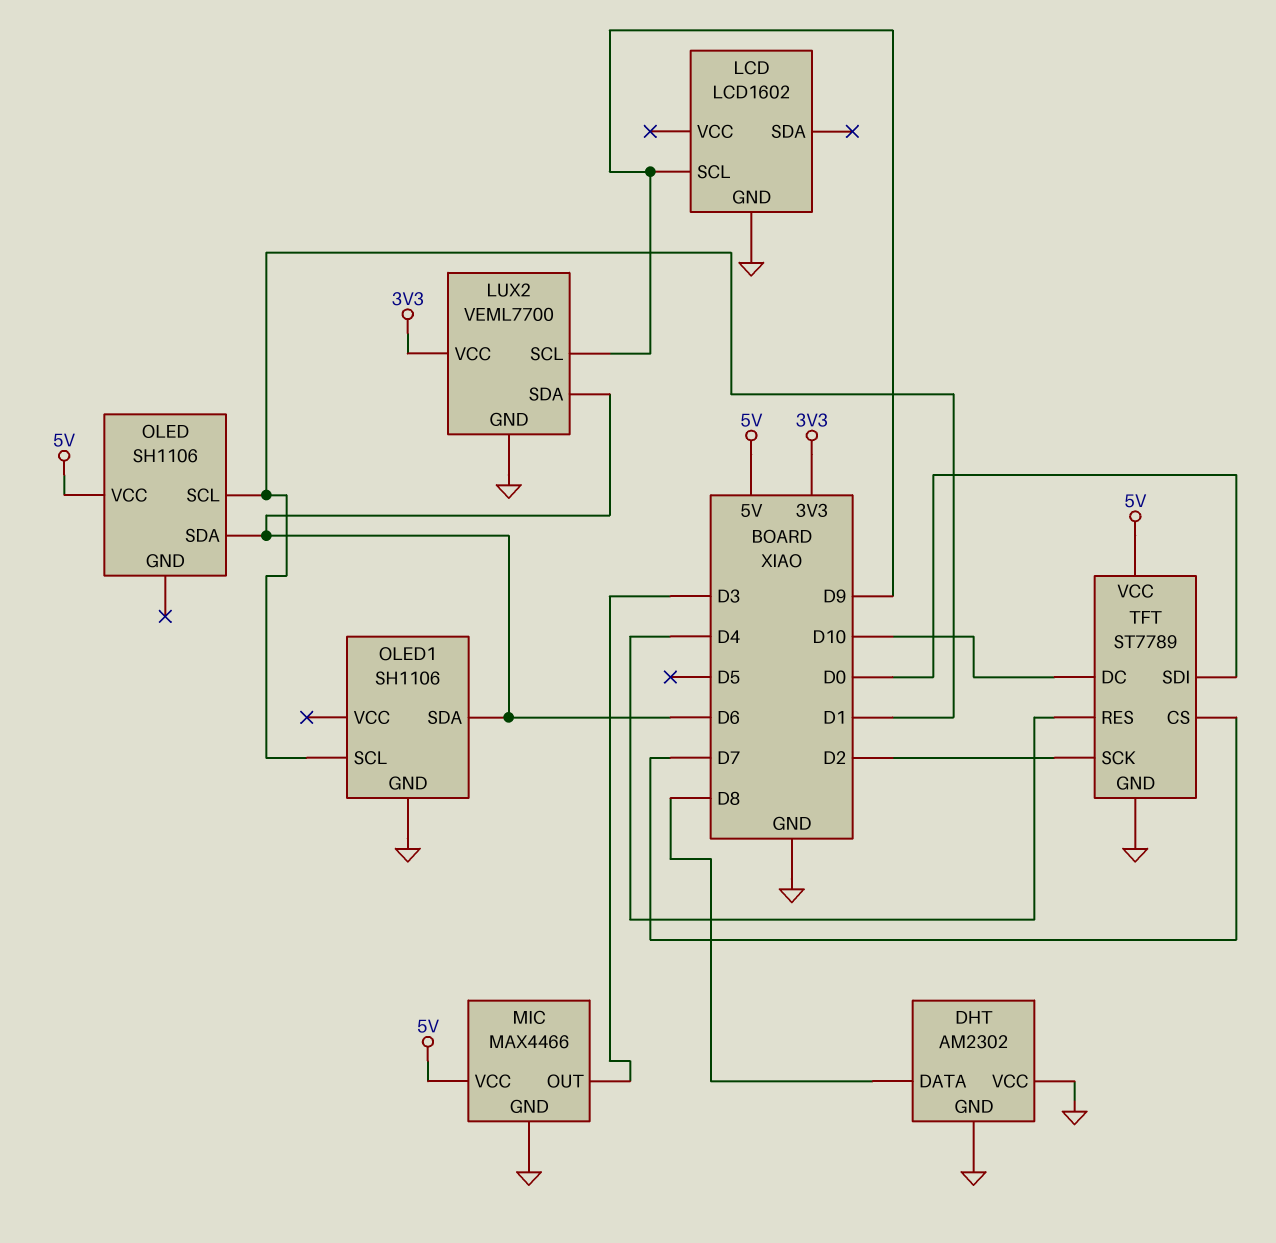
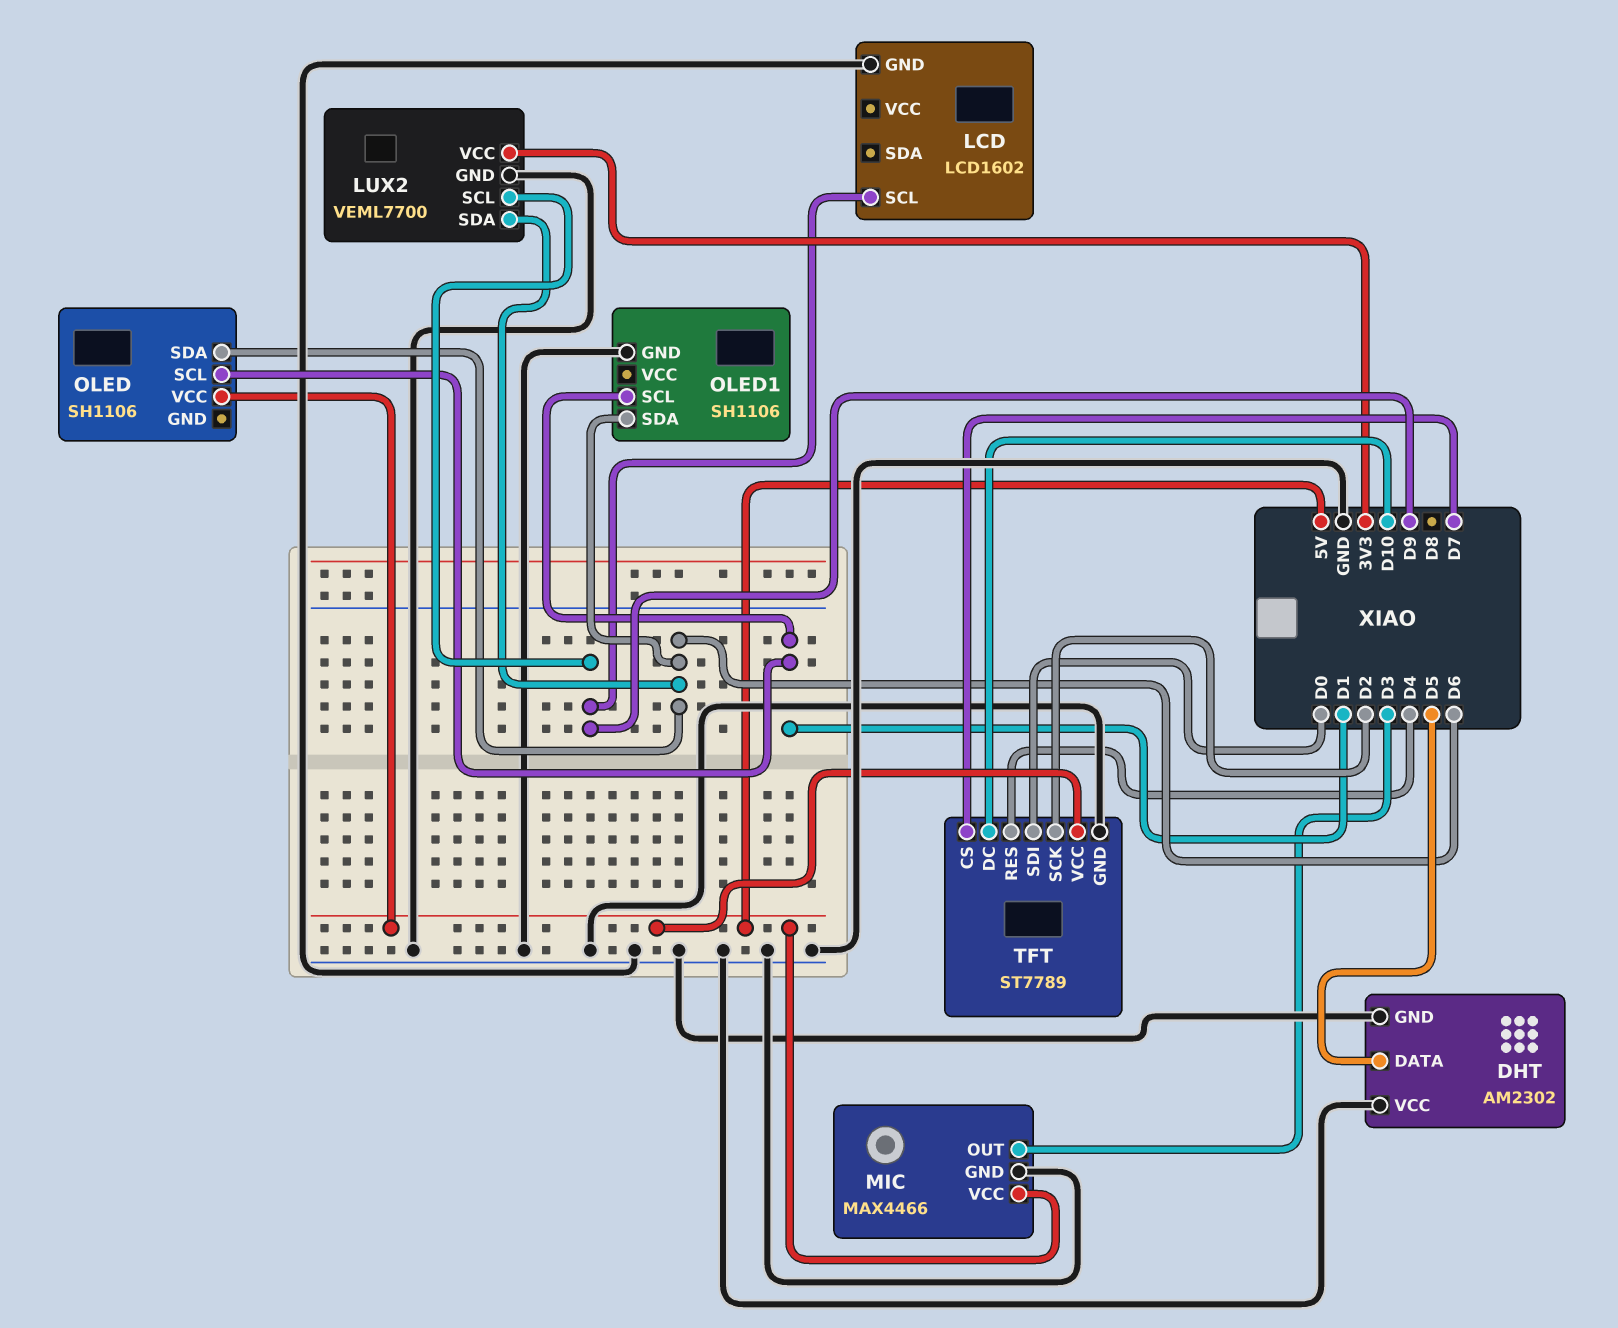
DHT pin DATA: D8 -> D5

